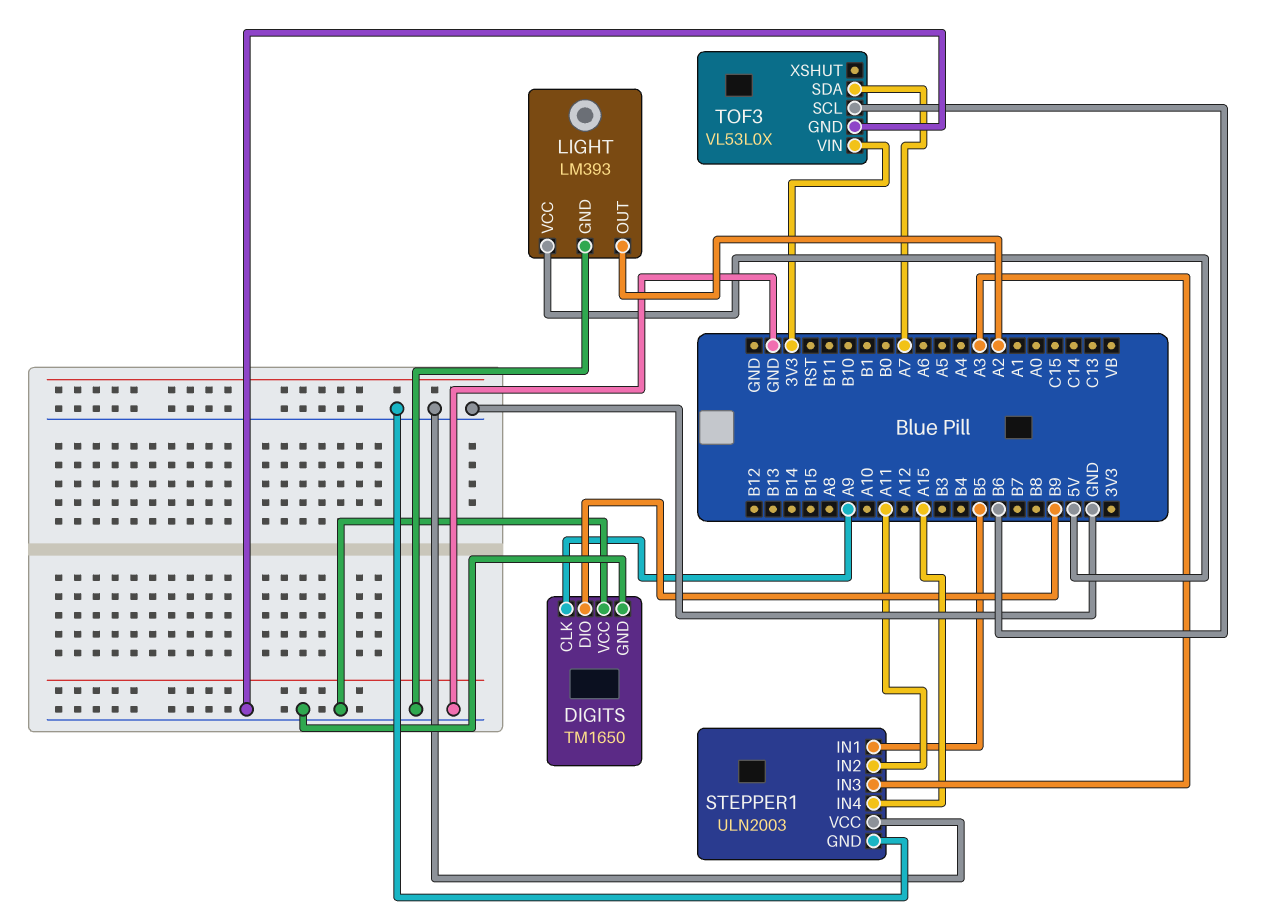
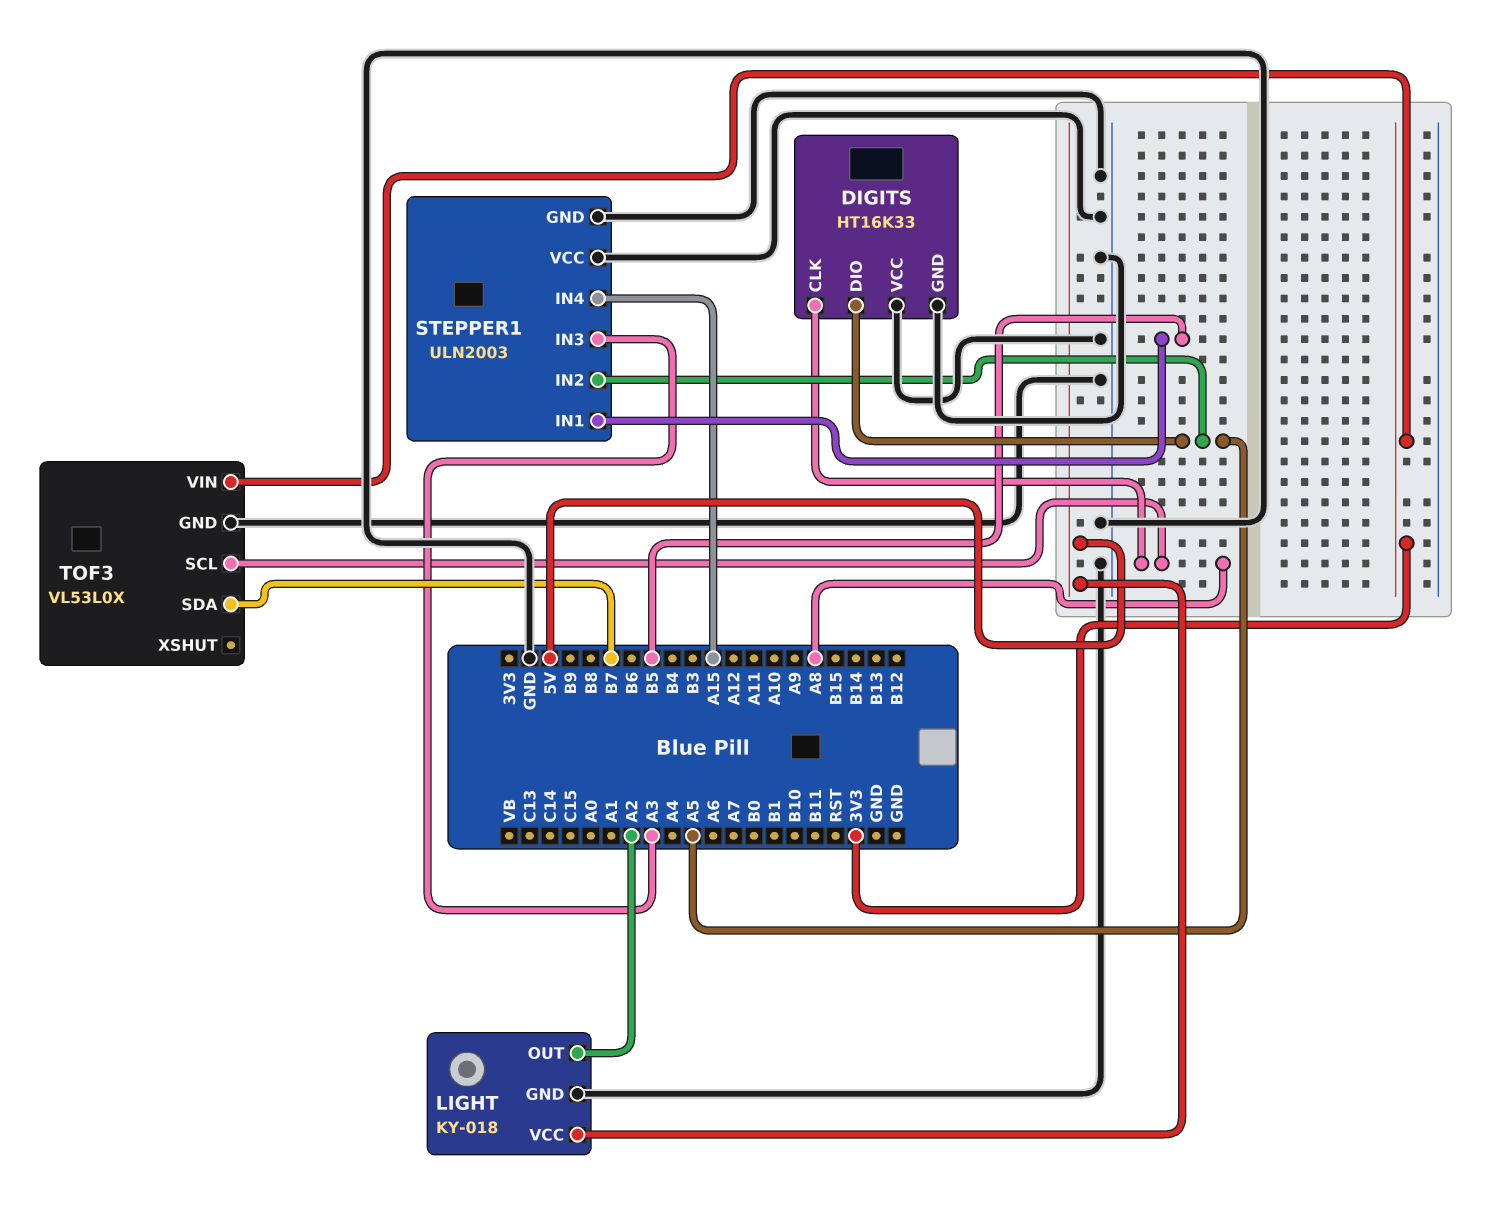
DIGITS: TM1650 -> HT16K33
DIGITS pin CLK: A9 -> A8
DIGITS pin DIO: B9 -> A5
LIGHT: LM393 -> KY-018
STEPPER1 pin IN2: A11 -> A5
TOF3 pin SCL: B6 -> A8
TOF3 pin SDA: A7 -> B7

